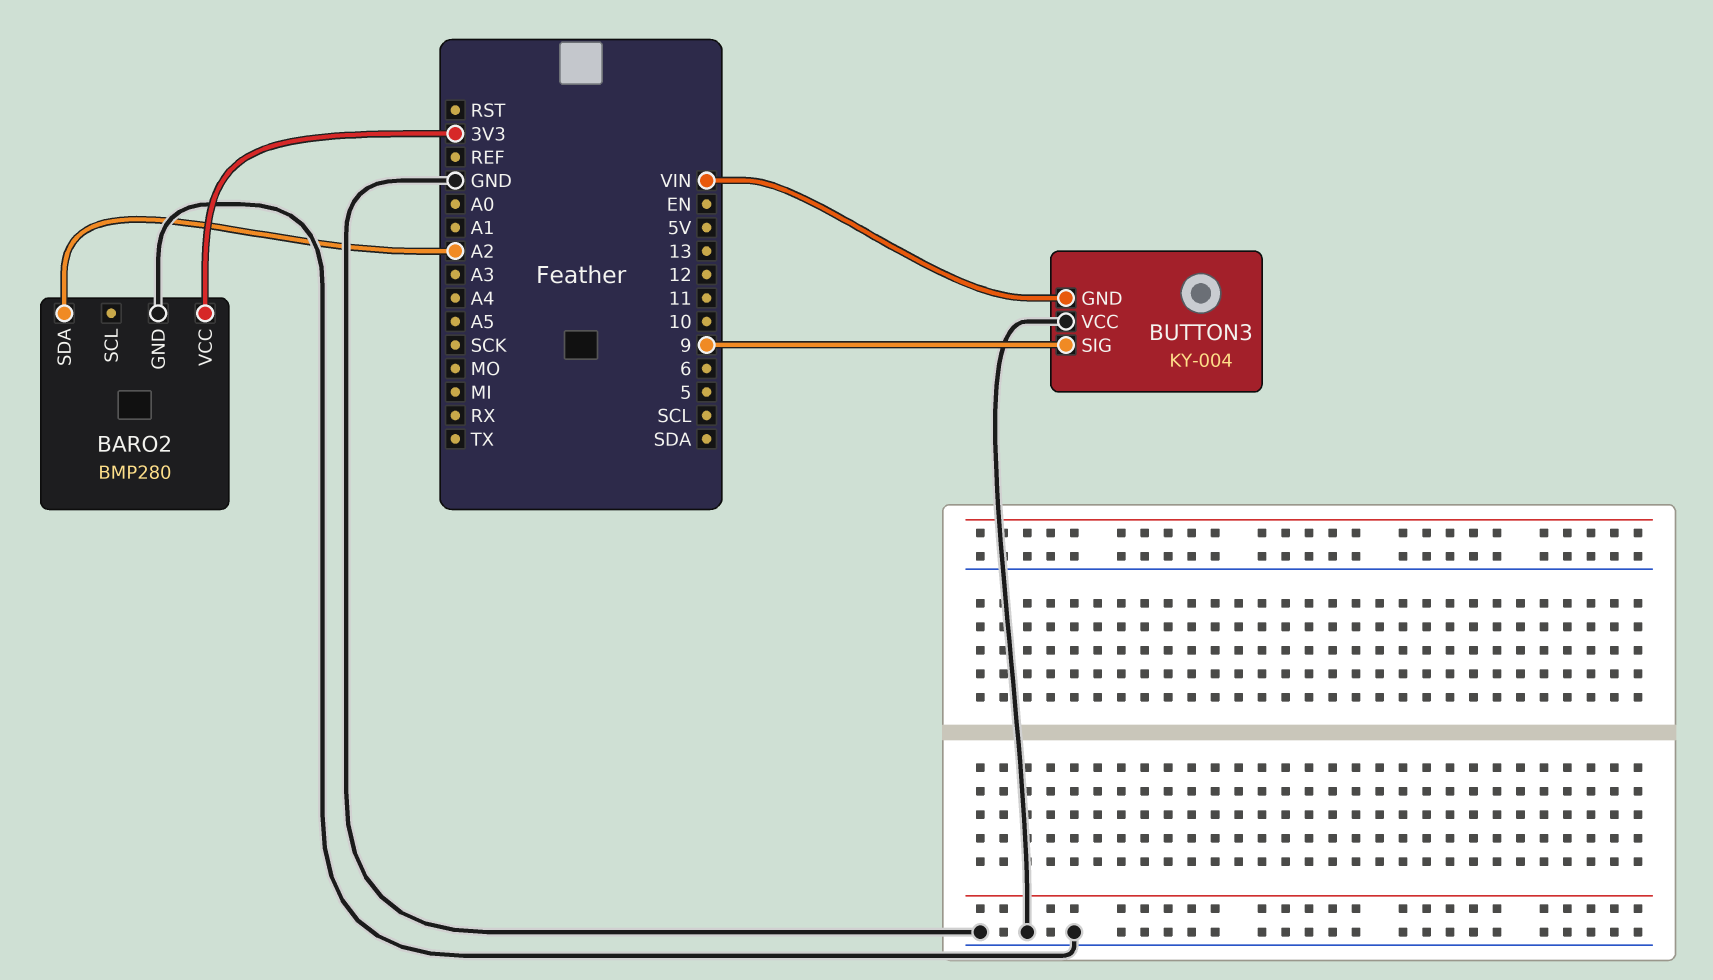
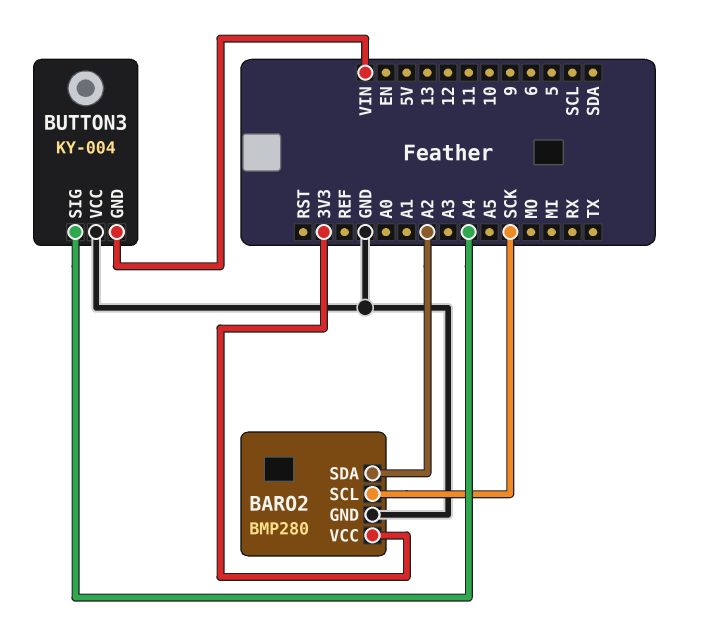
BARO2 pin SCL: none -> SCK
BUTTON3 pin SIG: 9 -> A4

